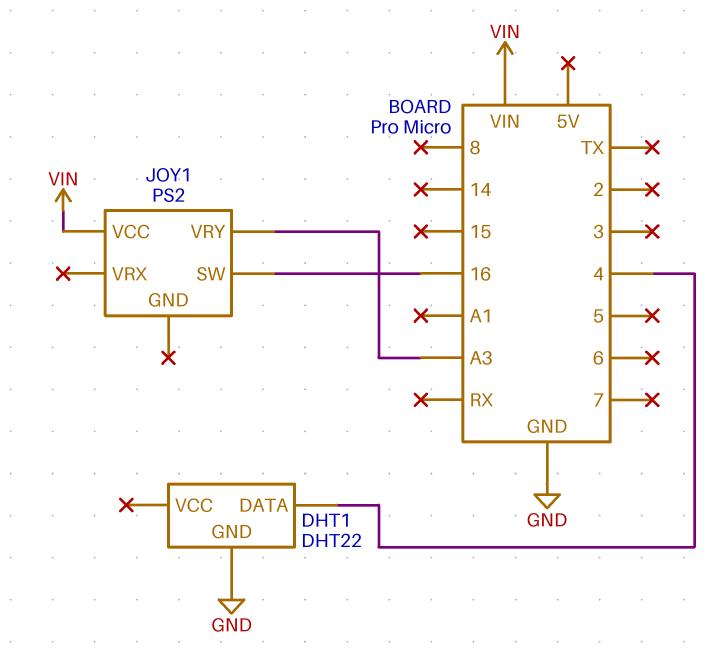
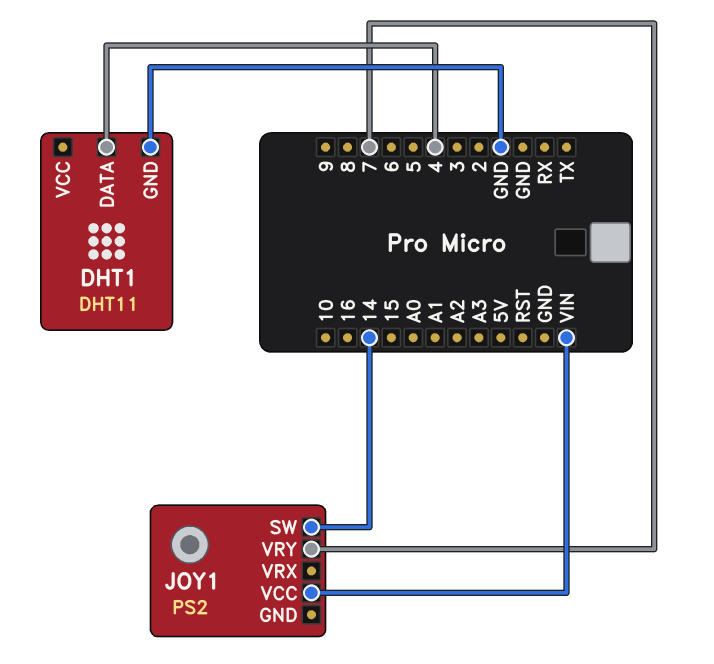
DHT1: DHT22 -> DHT11
JOY1 pin SW: 16 -> 14
JOY1 pin VRY: A3 -> 7

